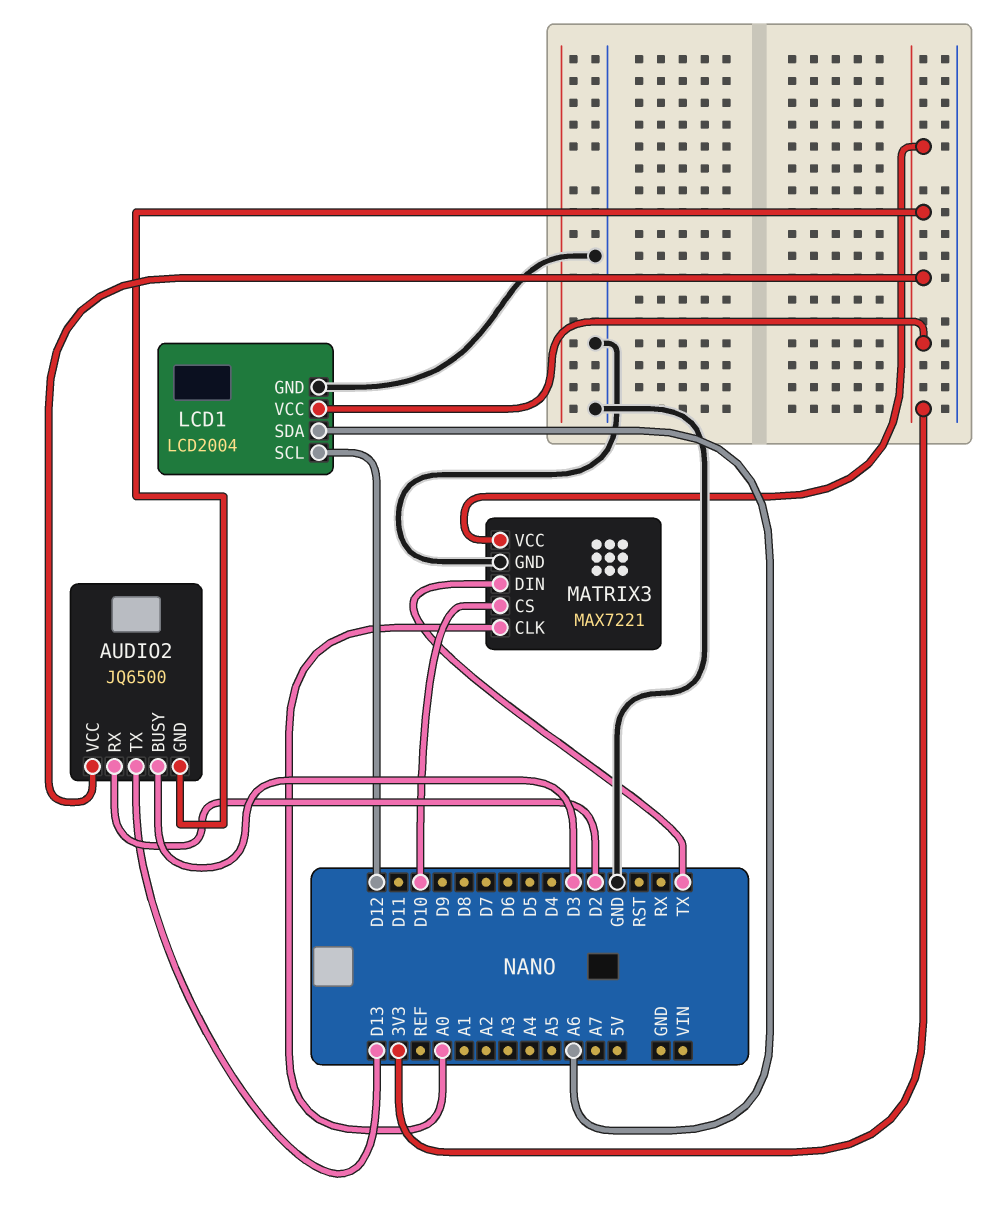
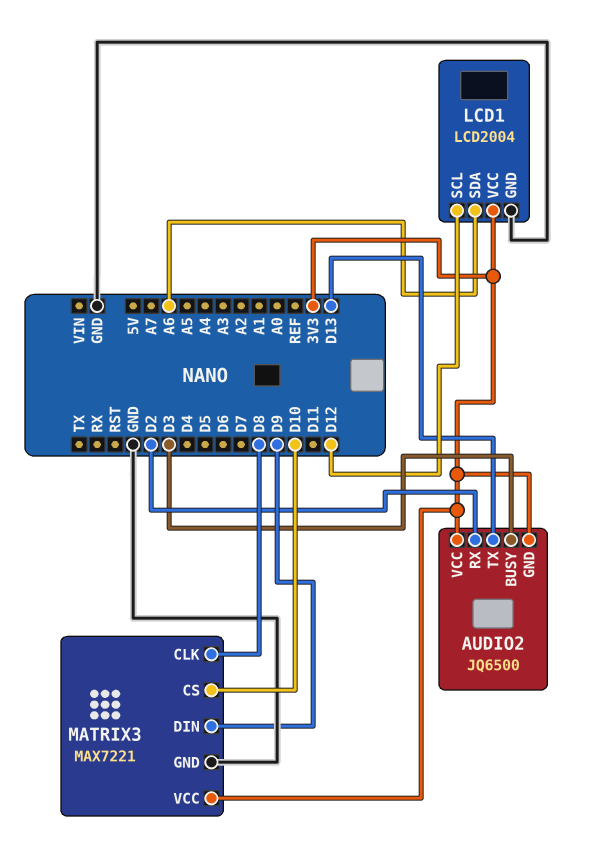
MATRIX3 pin CLK: A0 -> D8
MATRIX3 pin DIN: TX -> D9

